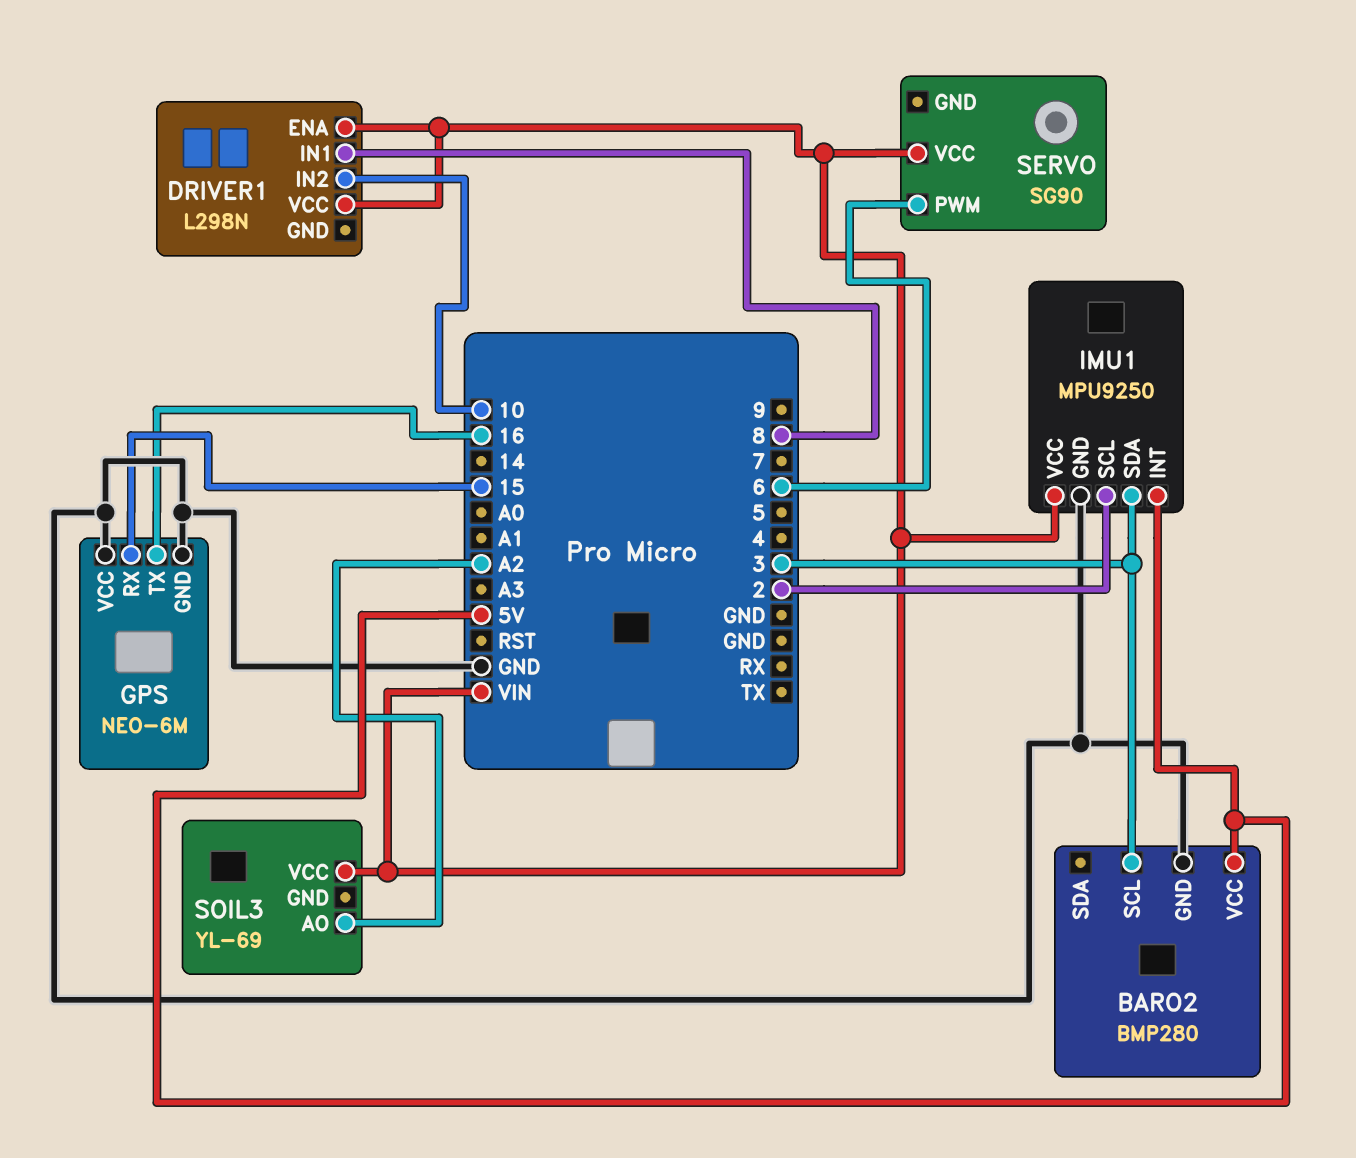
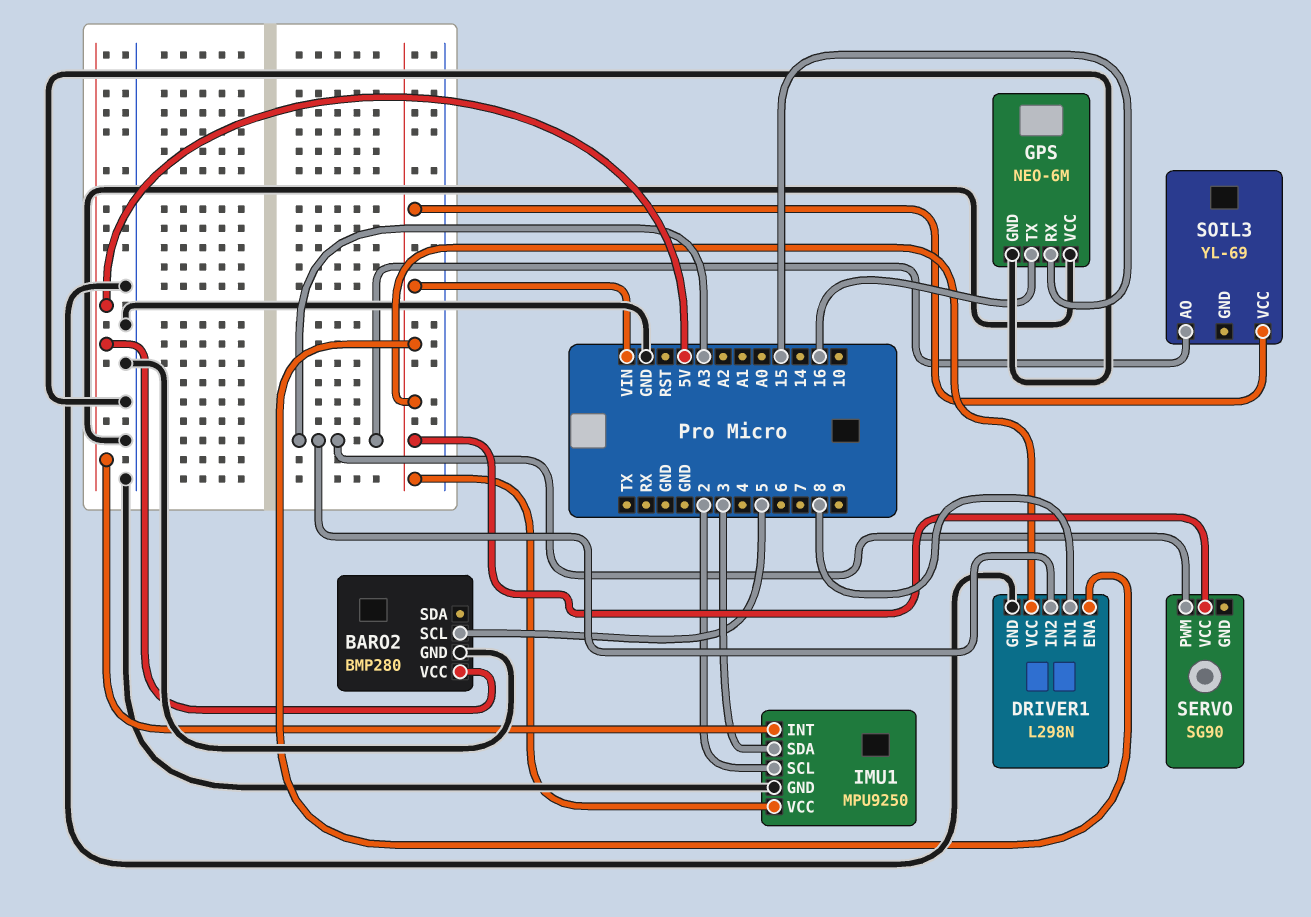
BARO2 pin SCL: 3 -> 5
DRIVER1 pin GND: none -> GND
DRIVER1 pin IN2: 10 -> A3
SERVO pin PWM: 6 -> A3
SOIL3 pin AO: A2 -> A3

